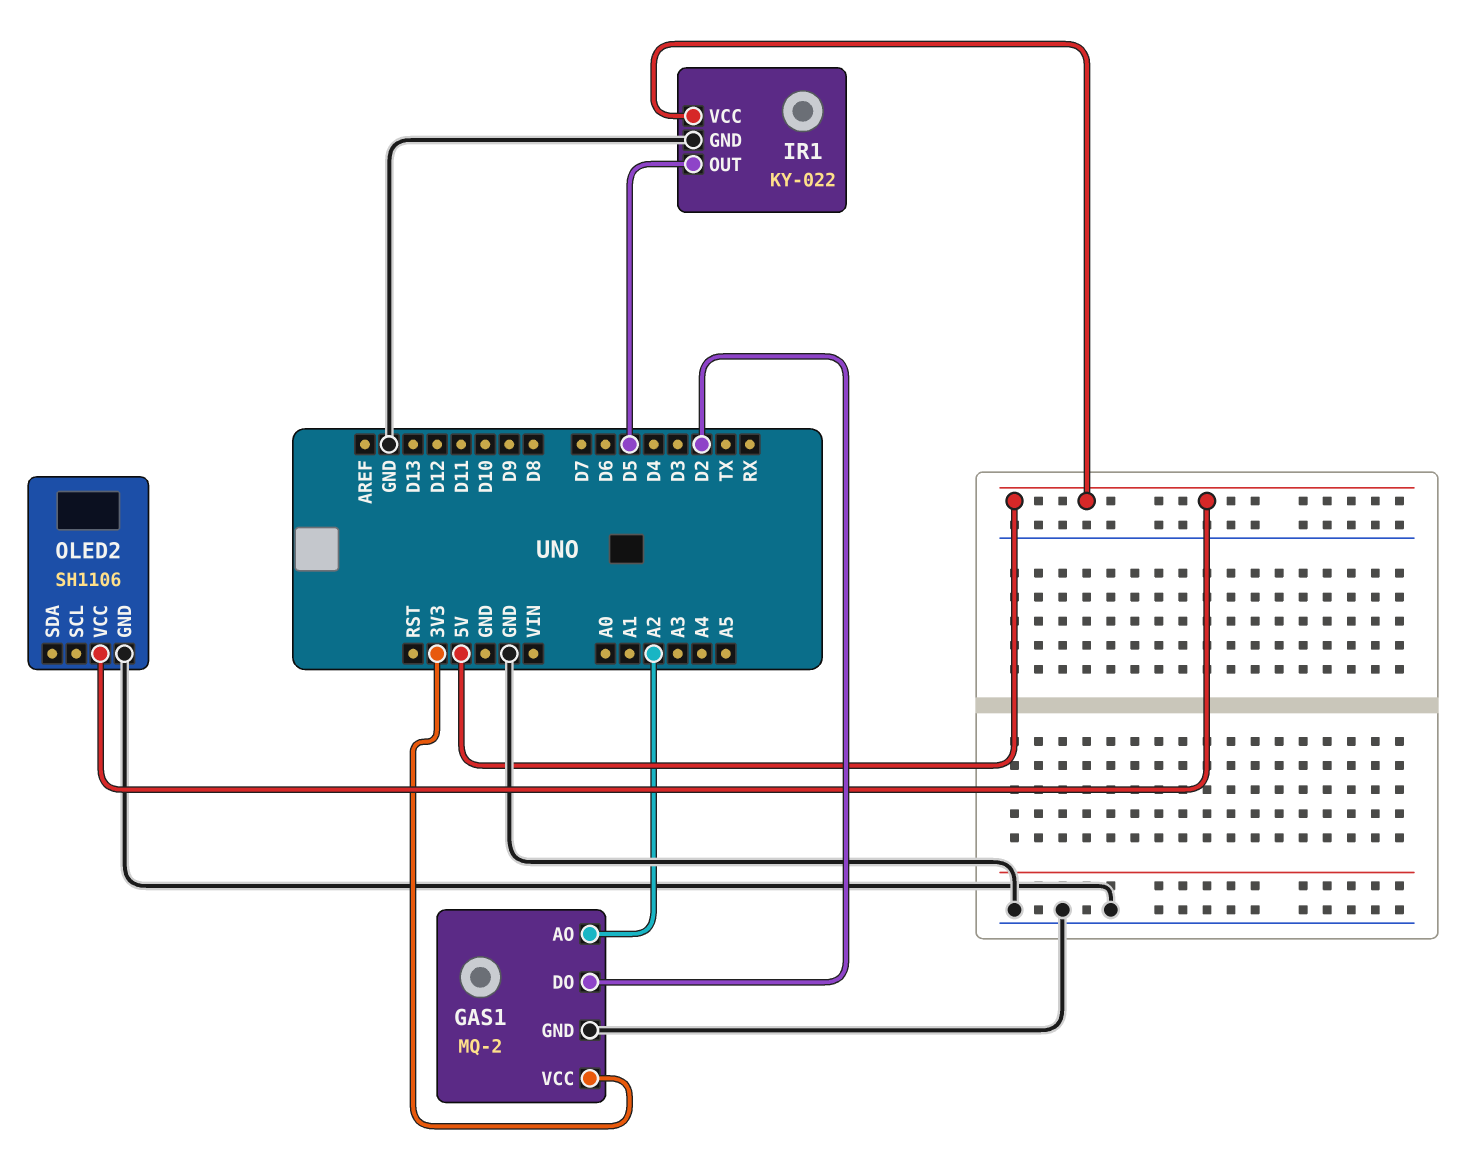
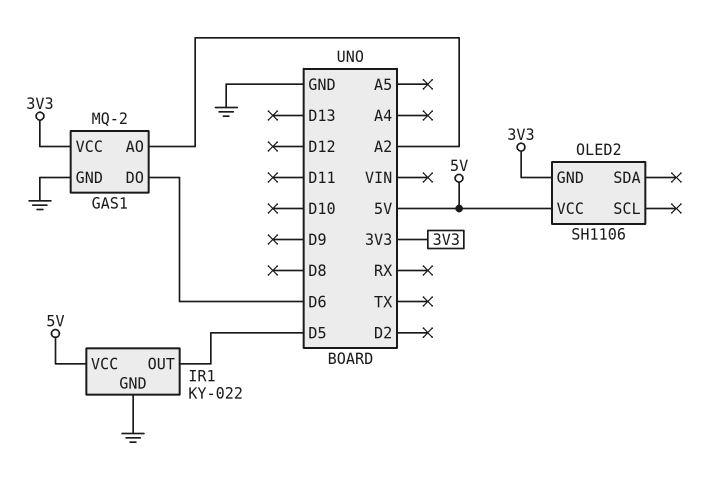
GAS1 pin DO: D2 -> D6
OLED2 pin GND: GND -> 3V3

